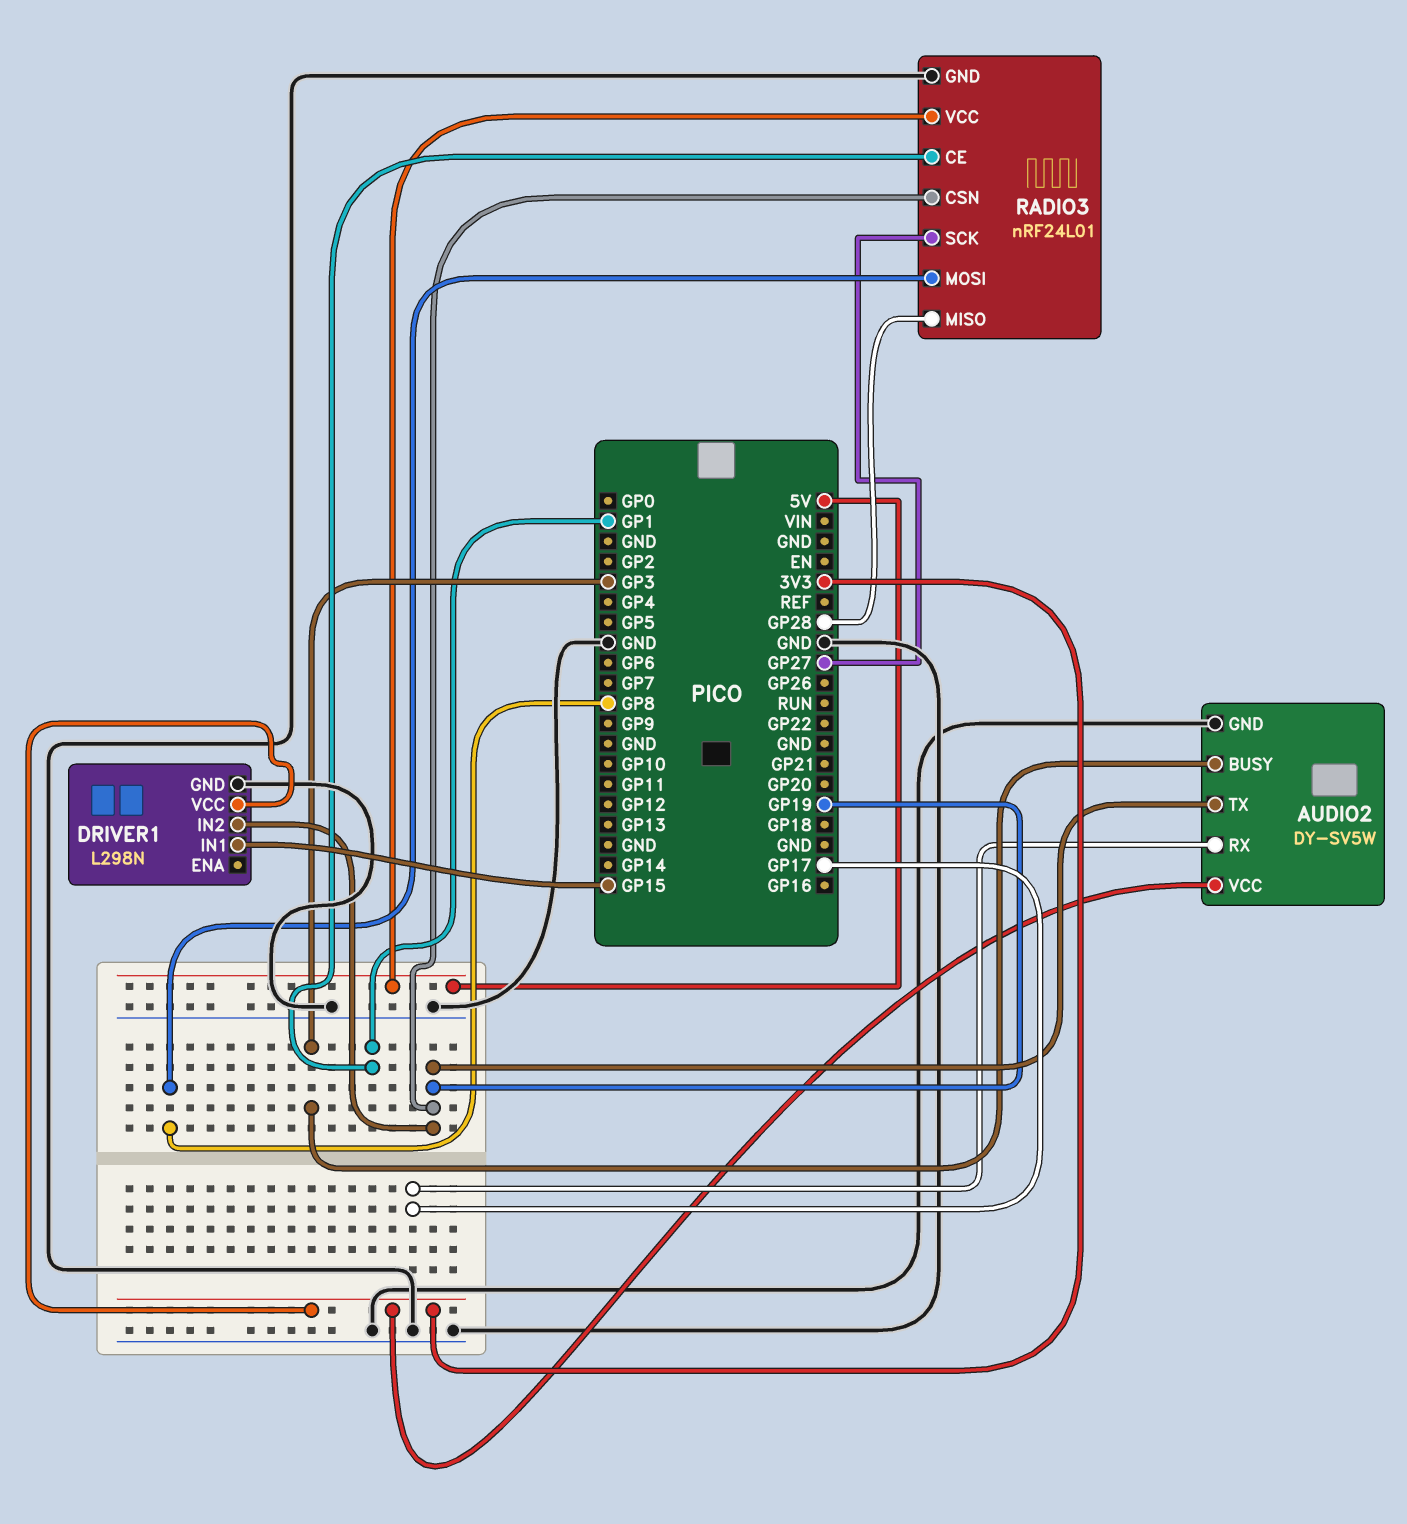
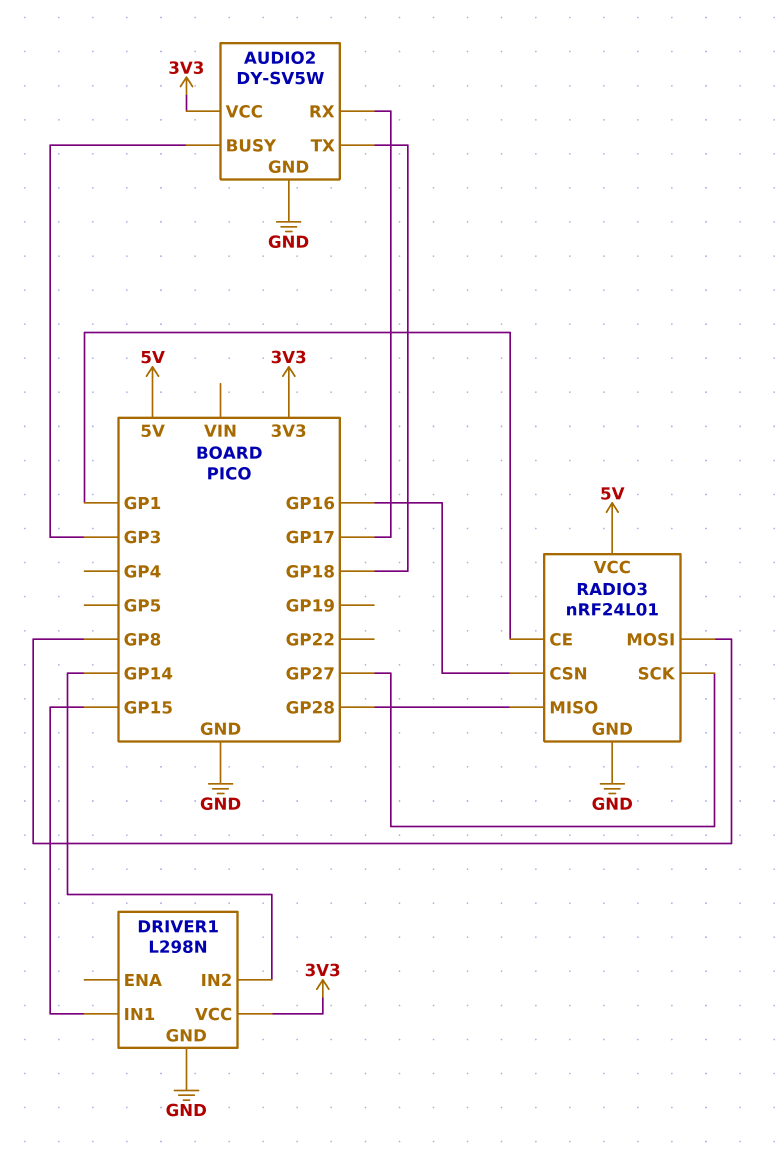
AUDIO2 pin TX: GP19 -> GP18
DRIVER1 pin IN2: GP19 -> GP14
RADIO3 pin CSN: GP19 -> GP16

